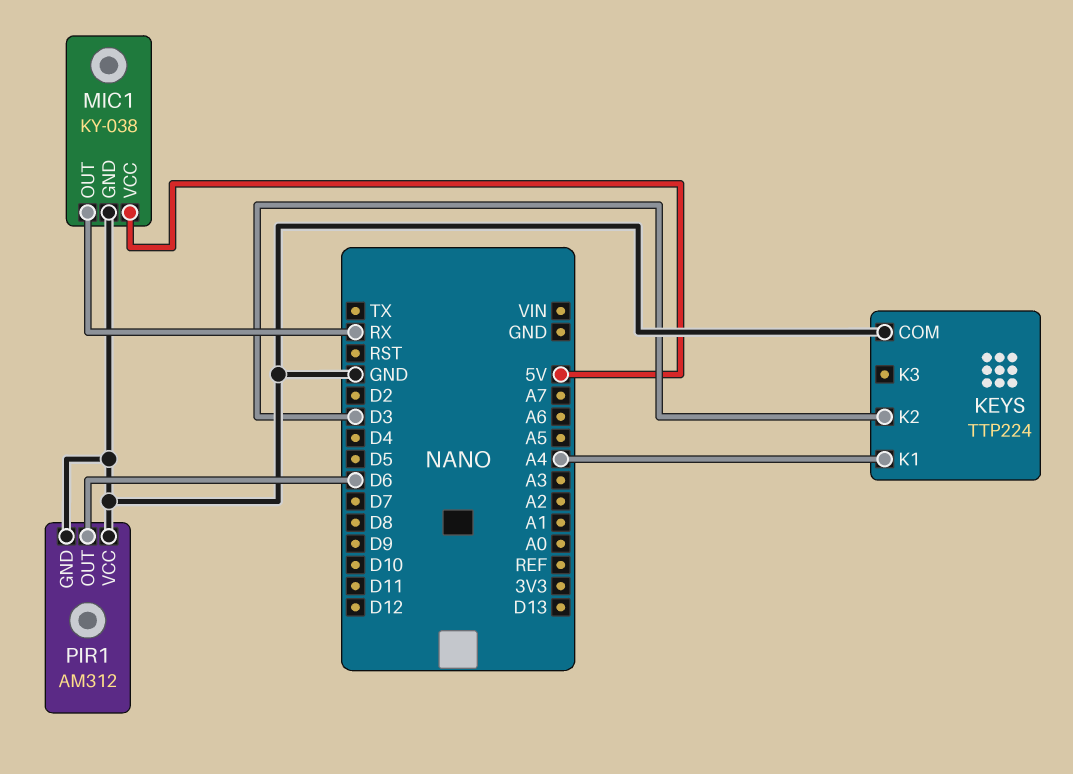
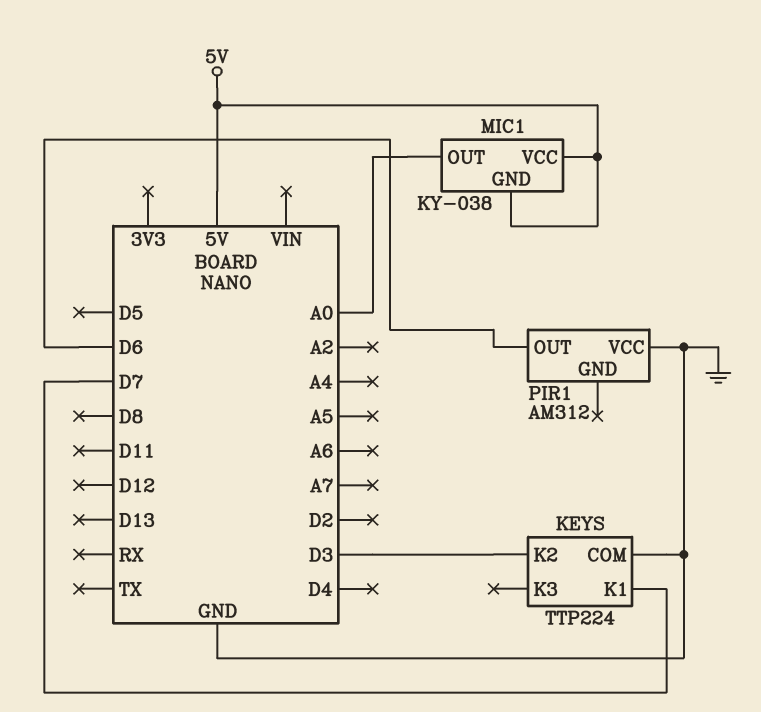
KEYS pin K1: A4 -> D7
MIC1 pin GND: GND -> 5V
MIC1 pin OUT: RX -> A0
PIR1 pin GND: GND -> none

